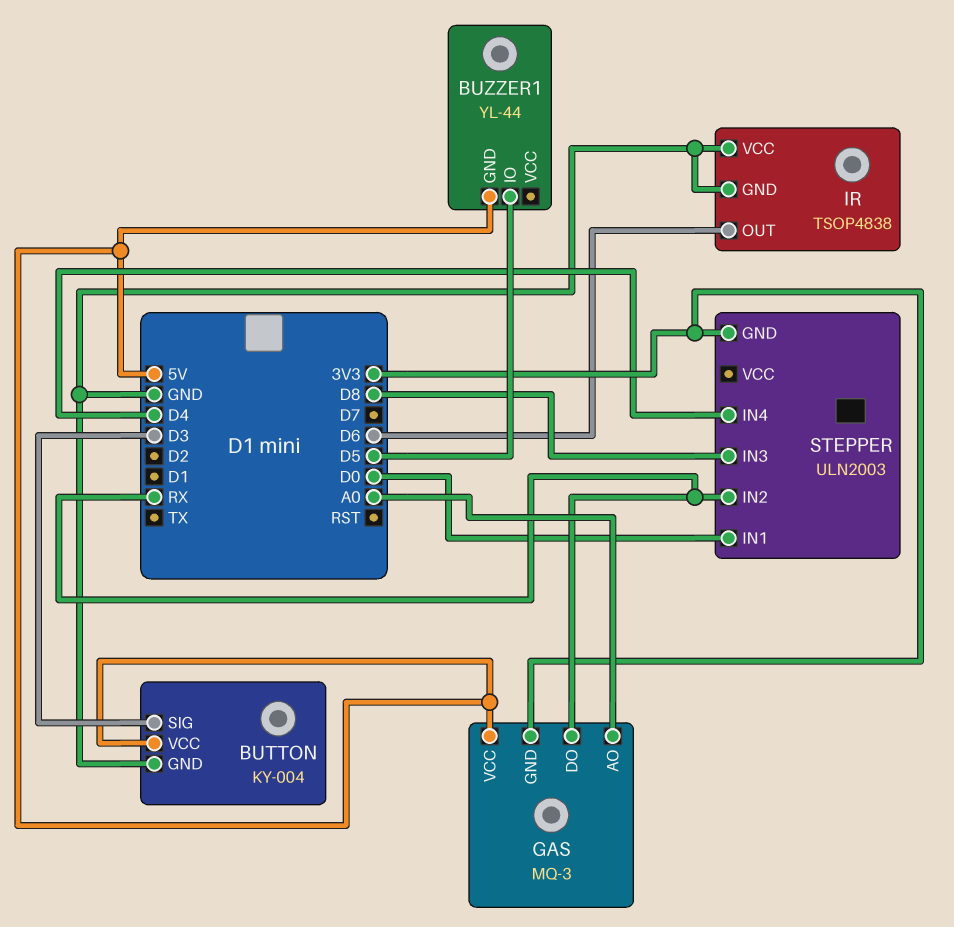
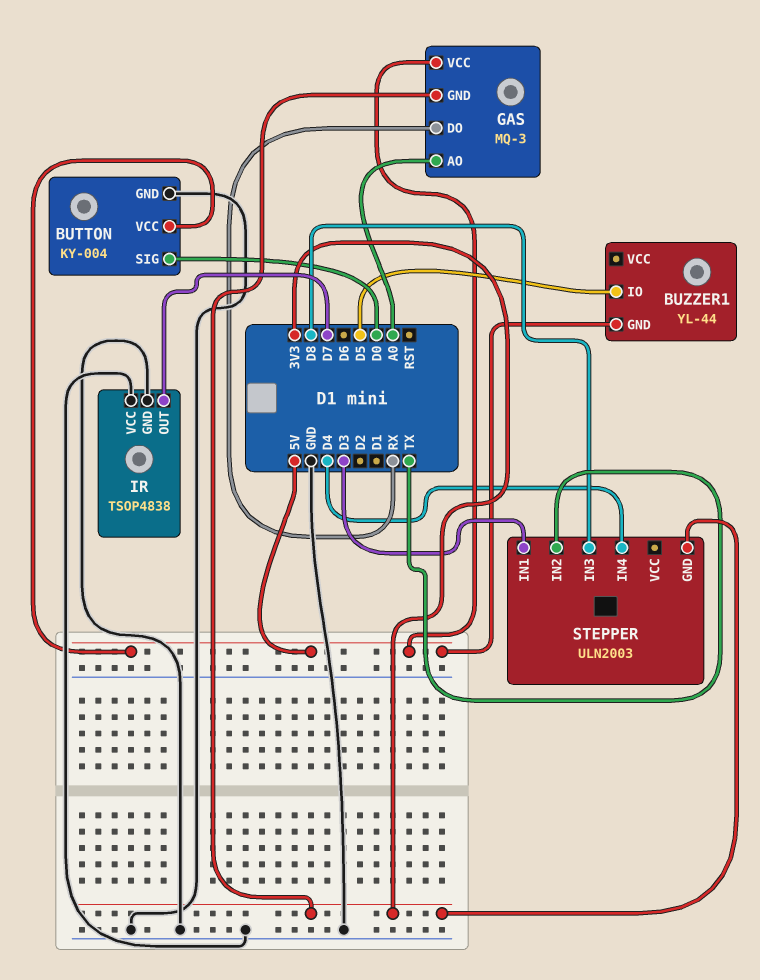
BUTTON pin SIG: D3 -> D0
IR pin OUT: D6 -> D7
STEPPER pin IN1: D0 -> D3
STEPPER pin IN2: RX -> TX

